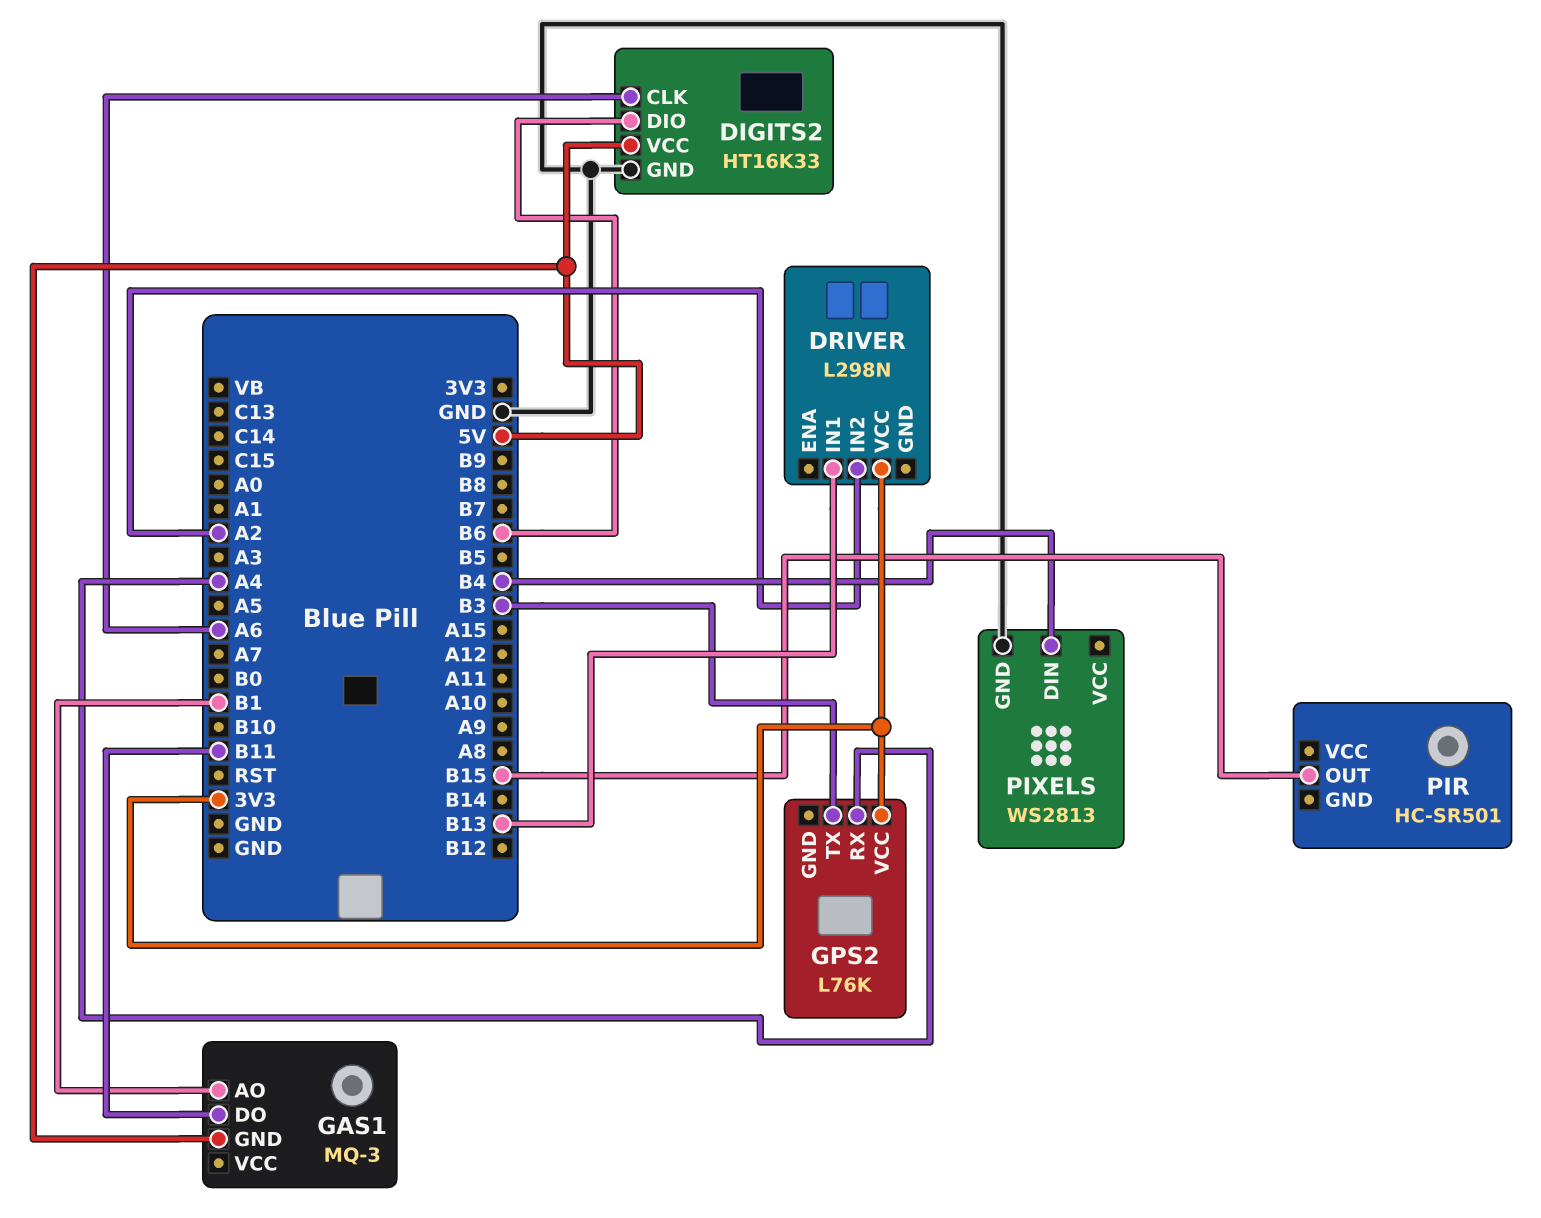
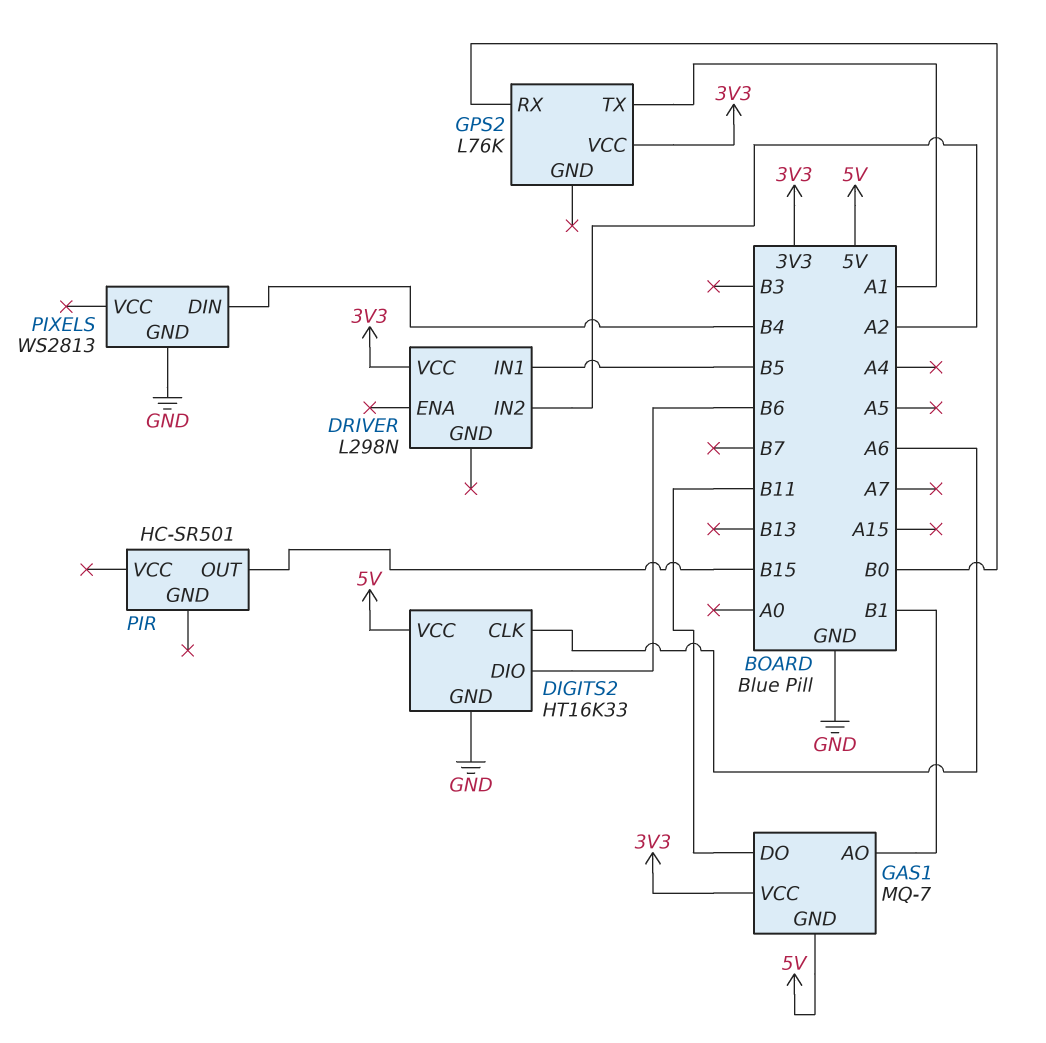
DRIVER pin IN1: B13 -> B5
GAS1: MQ-3 -> MQ-7
GAS1 pin VCC: none -> 3V3
GPS2 pin RX: A4 -> B0
GPS2 pin TX: B3 -> A1

